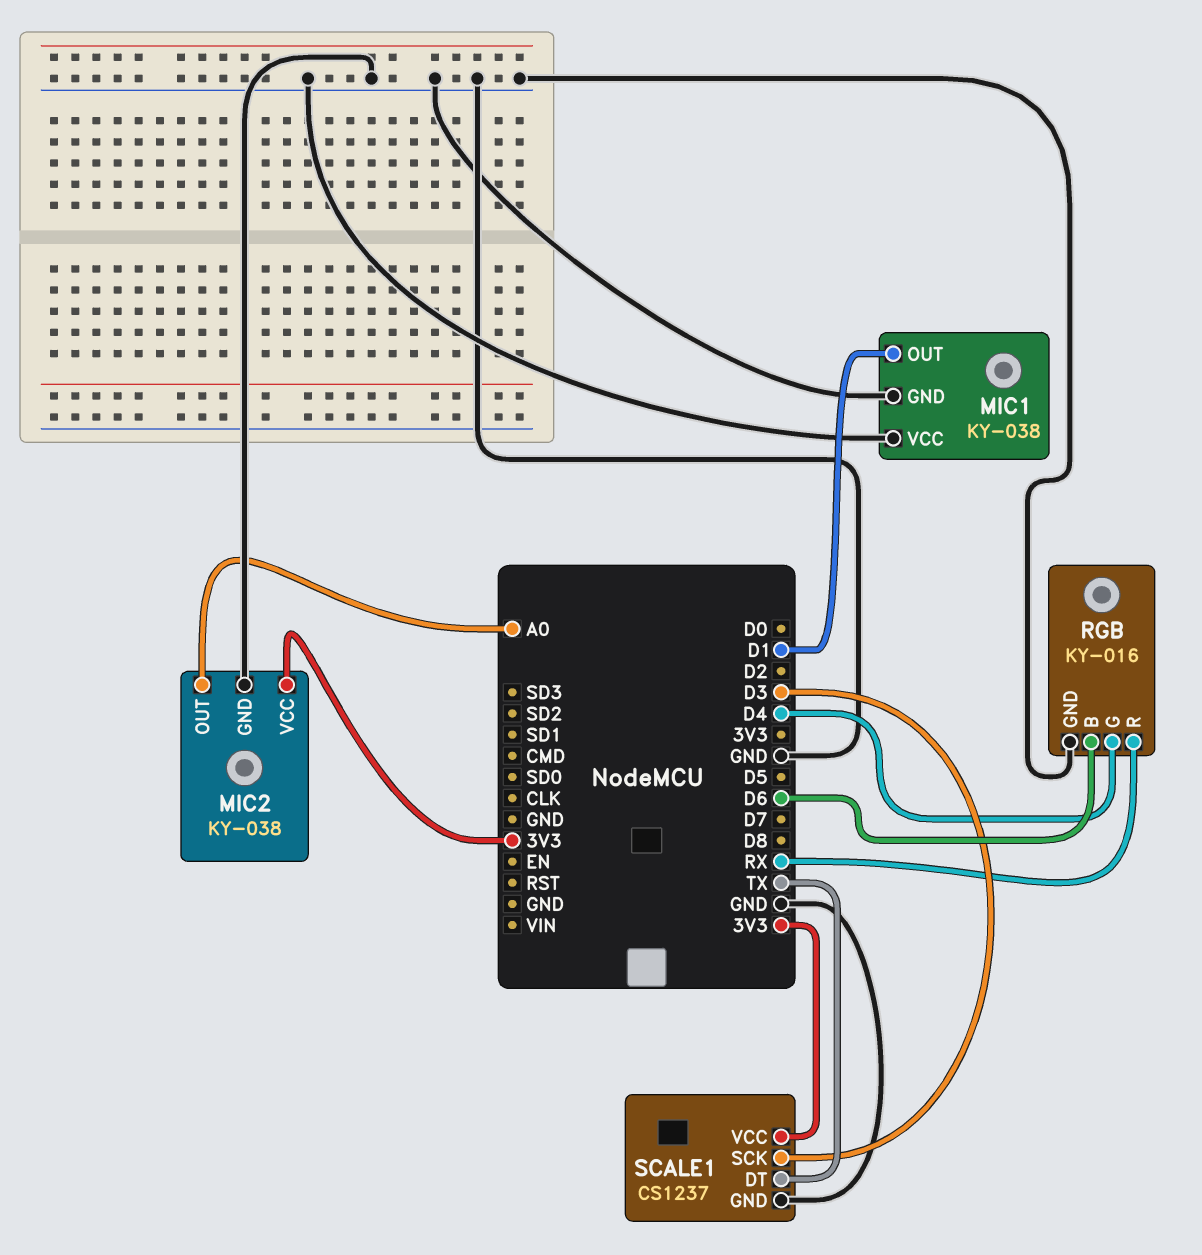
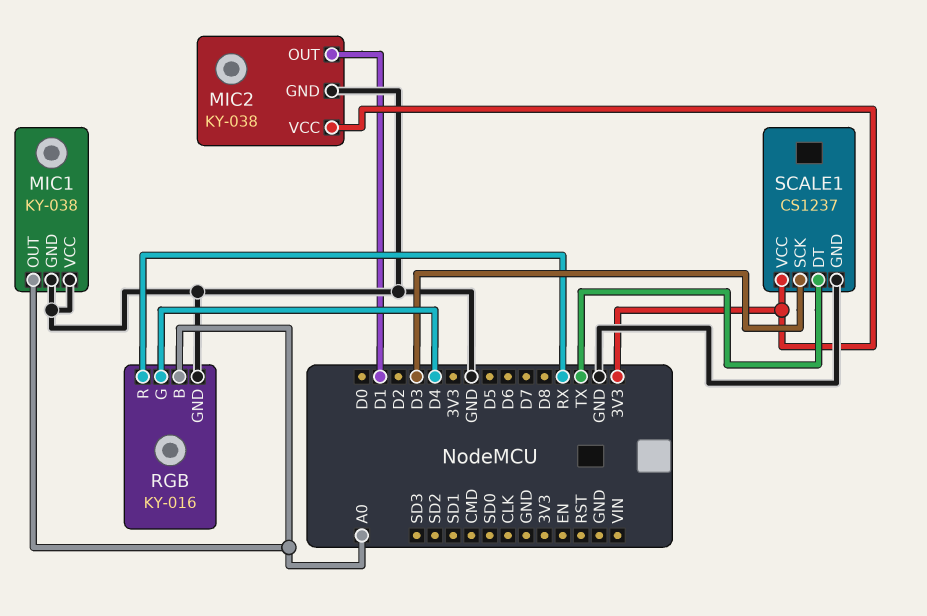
MIC1 pin OUT: D1 -> A0
MIC2 pin OUT: A0 -> D1
RGB pin B: D6 -> A0

